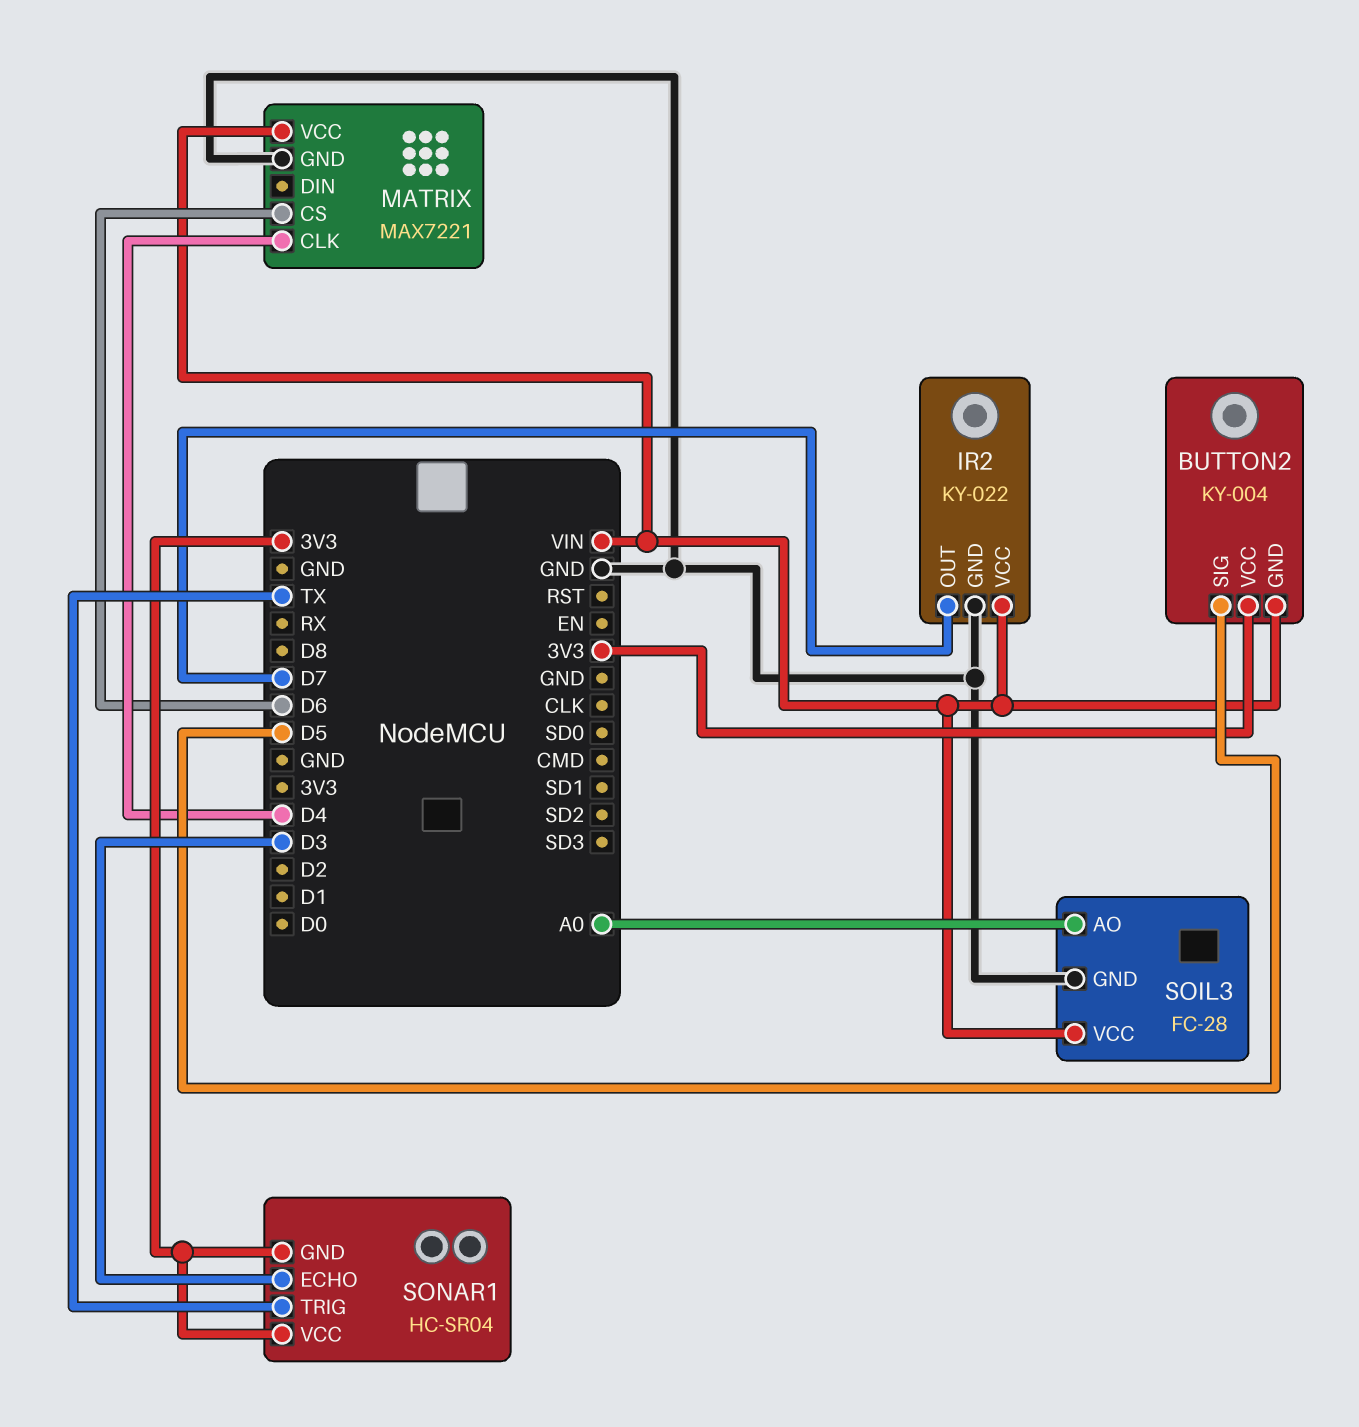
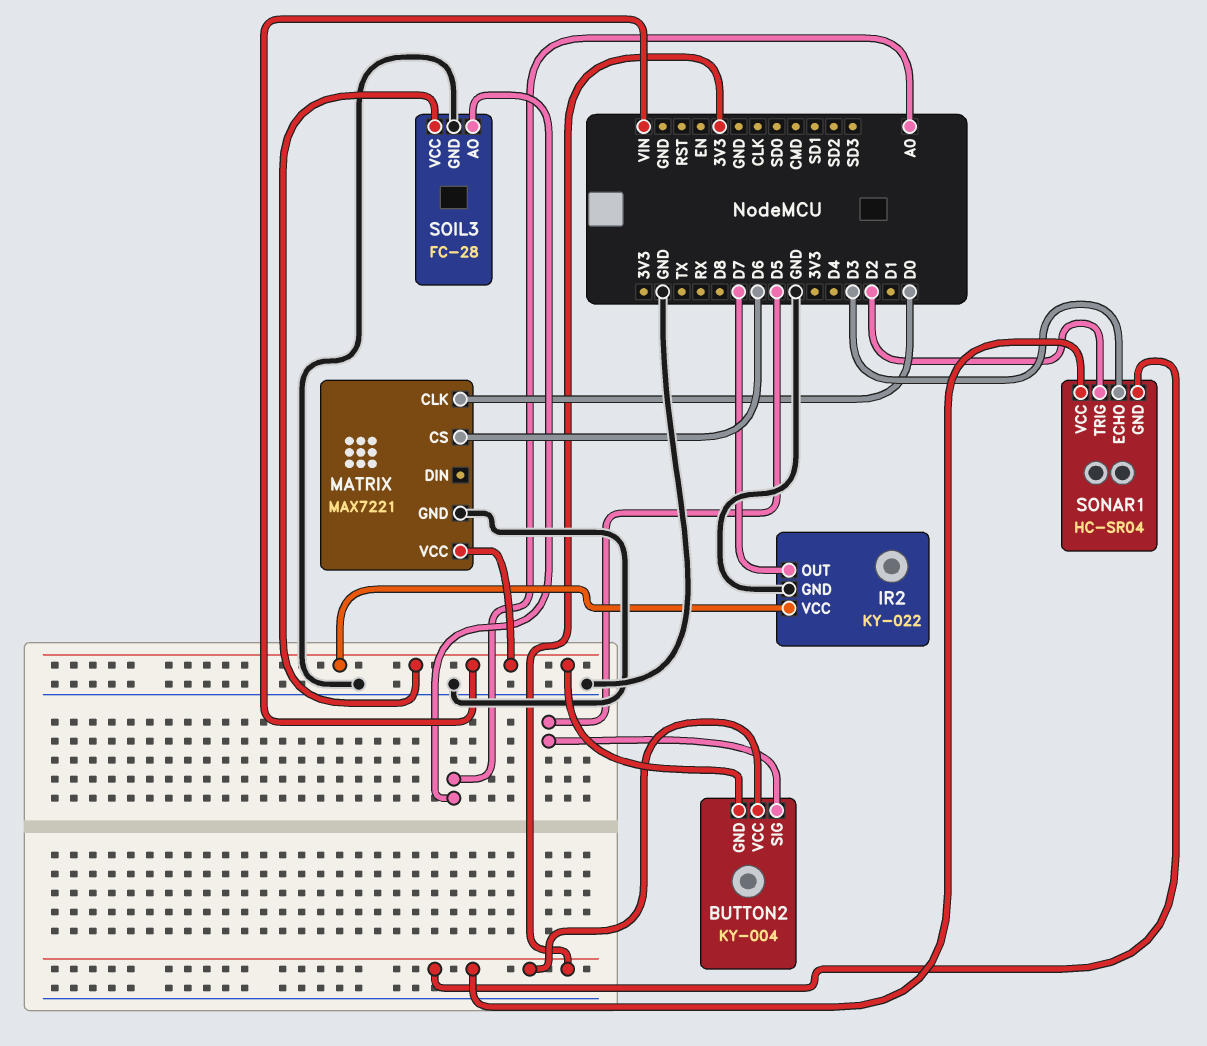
MATRIX pin CLK: D4 -> D0
SONAR1 pin TRIG: TX -> D2

